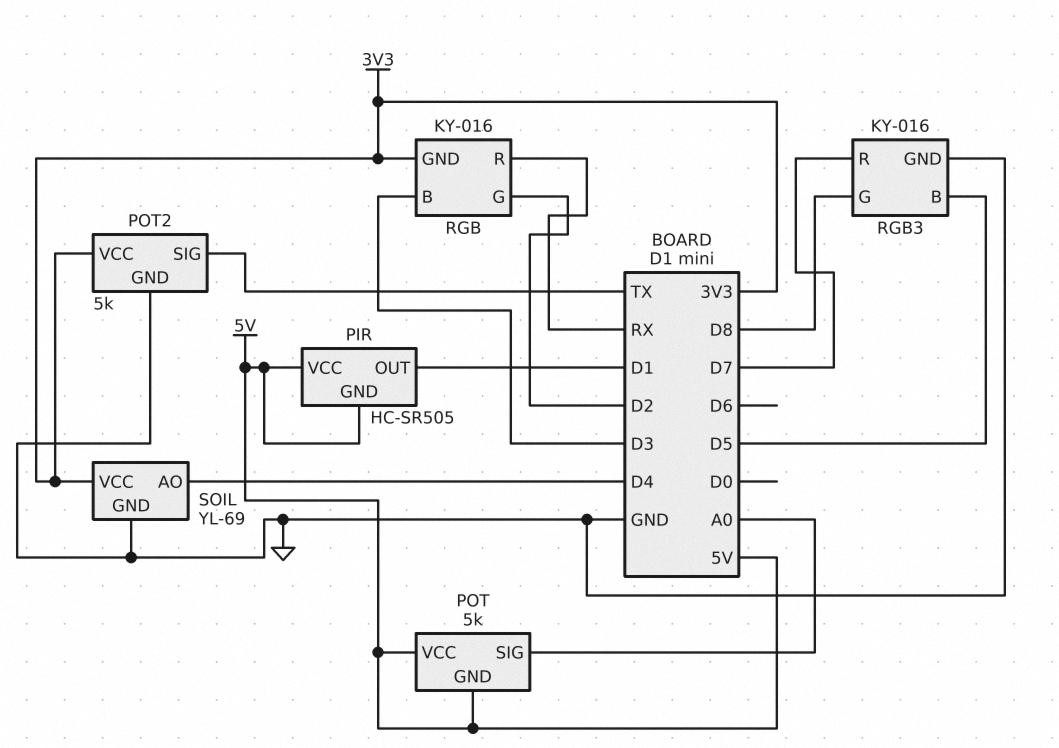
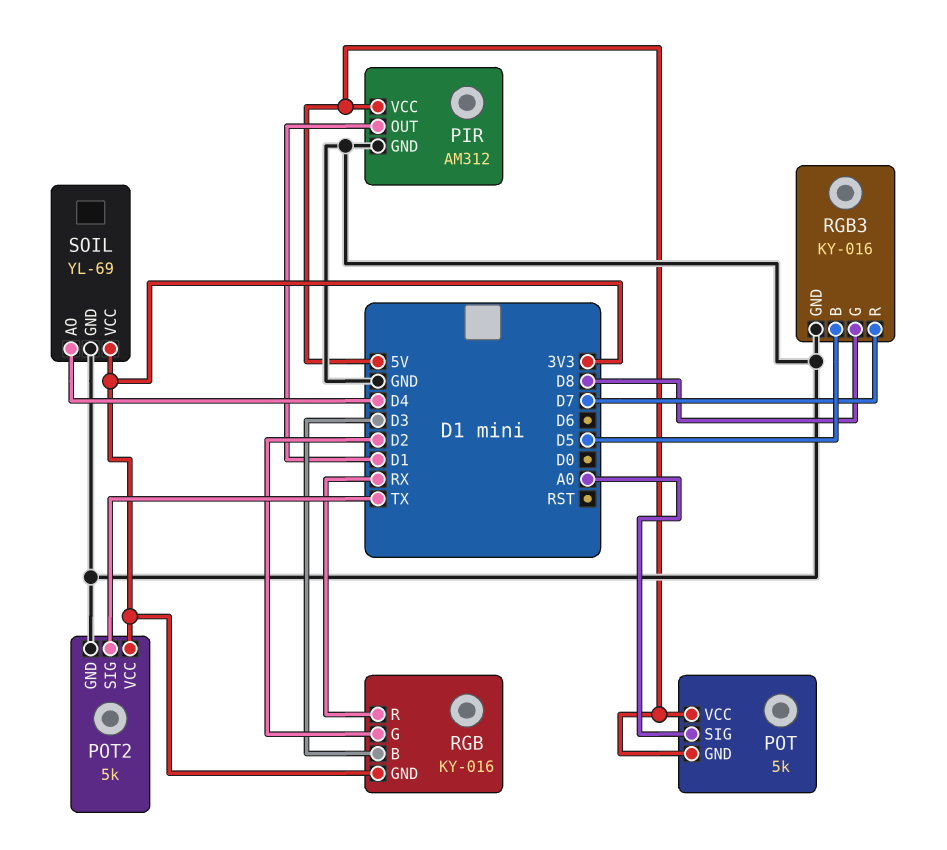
PIR: HC-SR505 -> AM312
PIR pin GND: 5V -> GND

